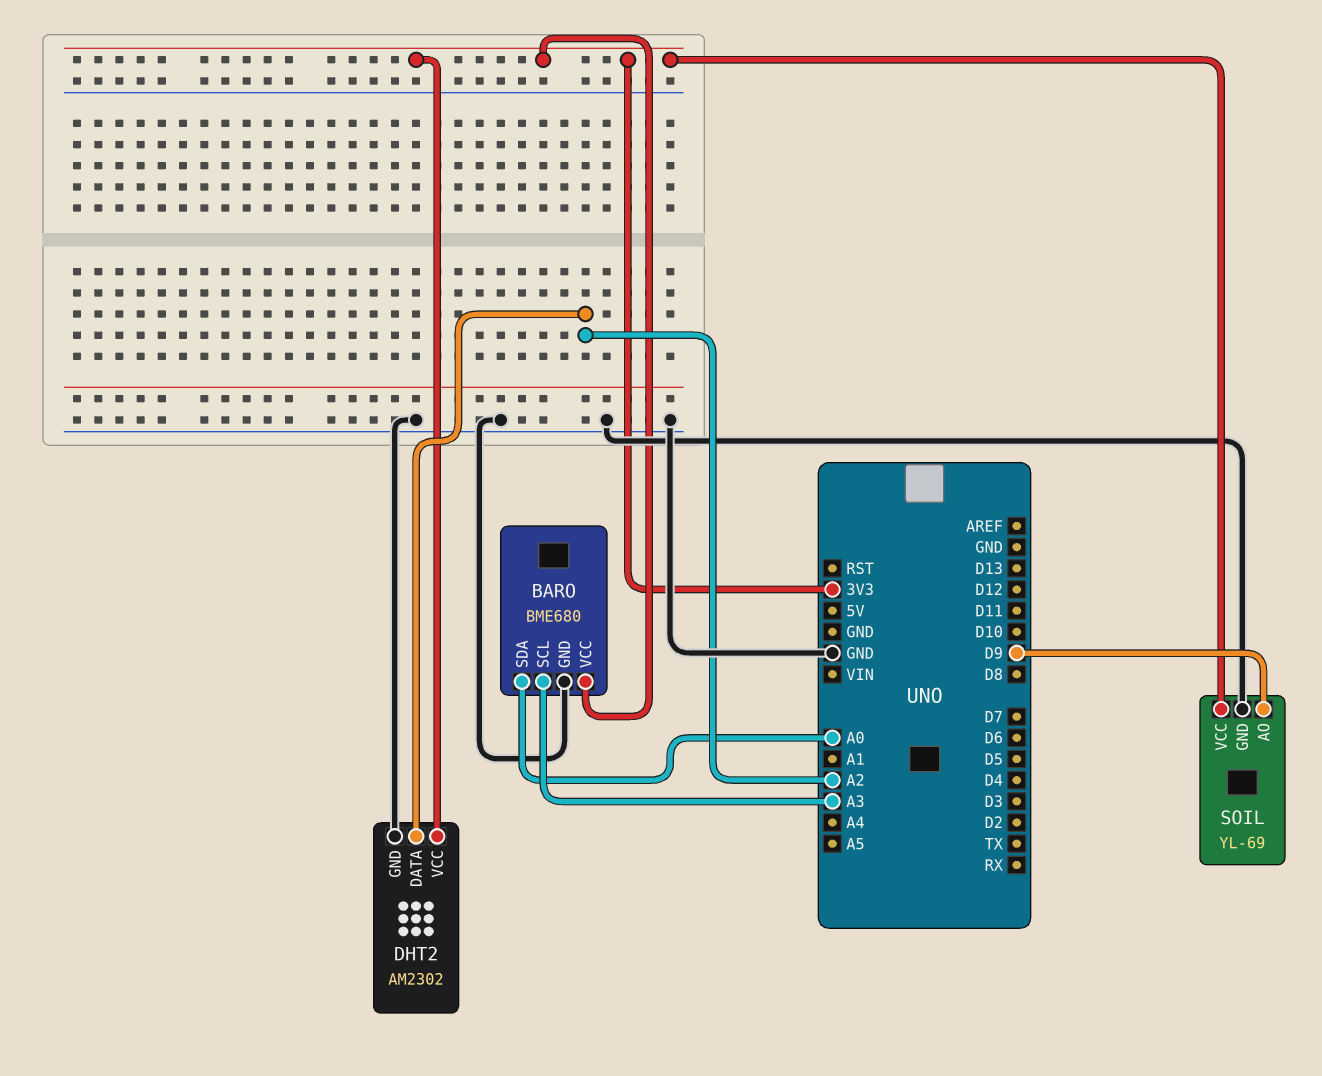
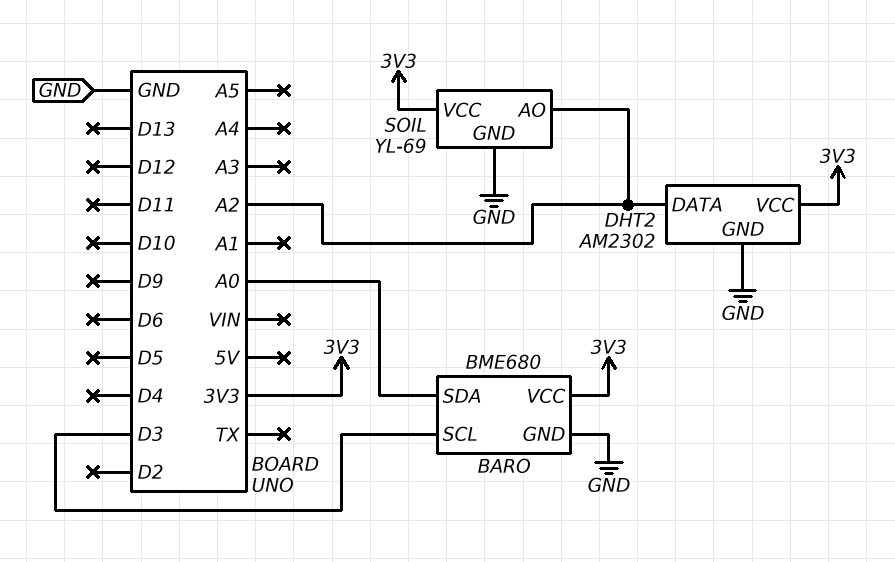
BARO pin SCL: A3 -> D3
SOIL pin AO: D9 -> A2

